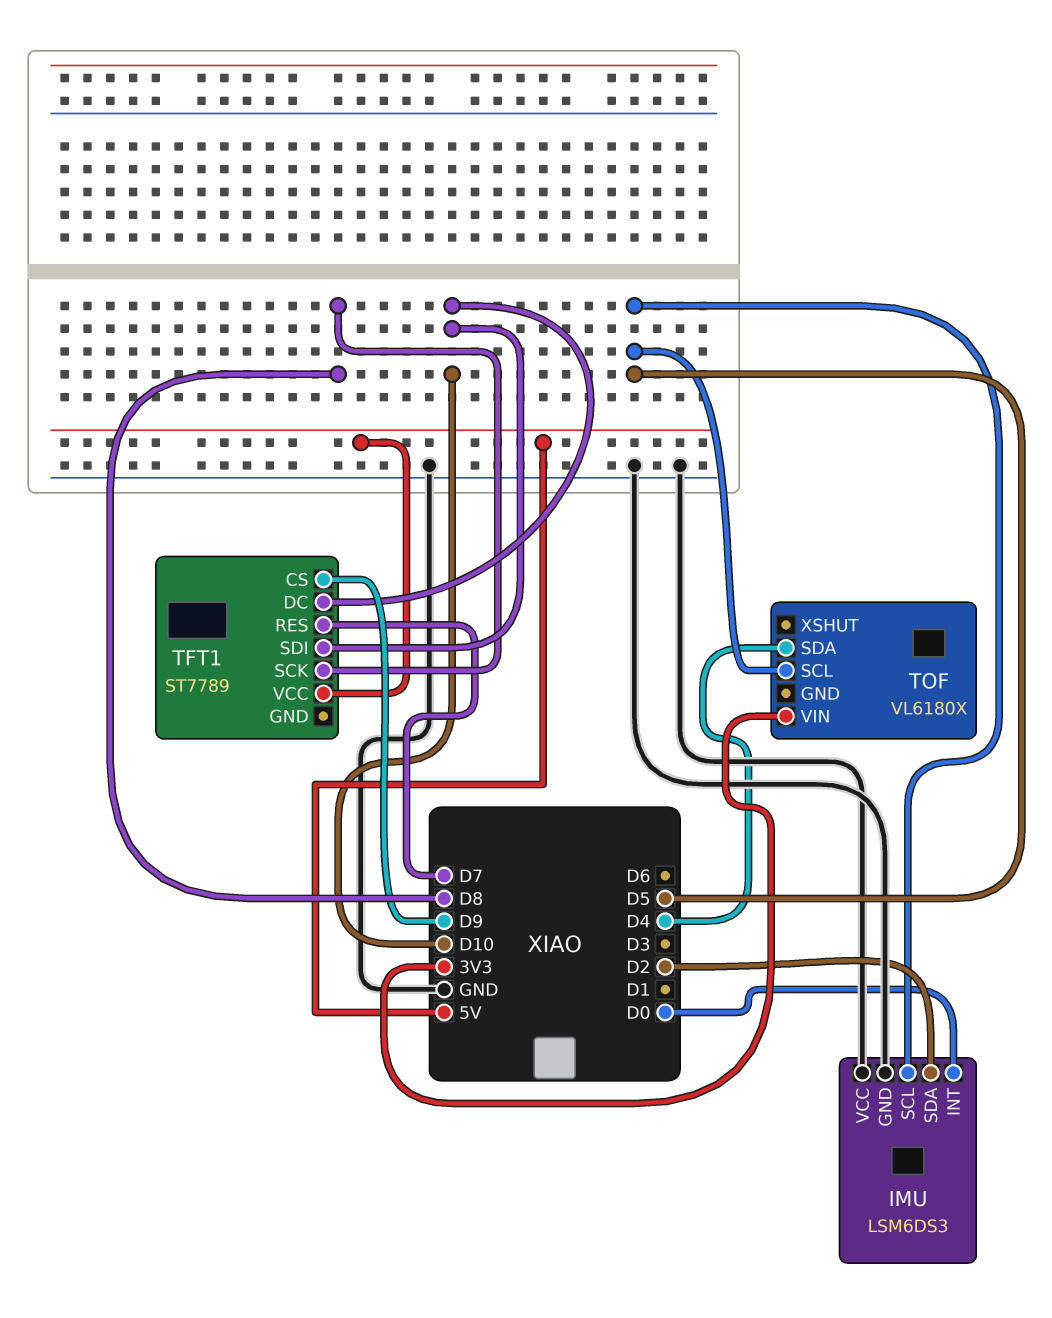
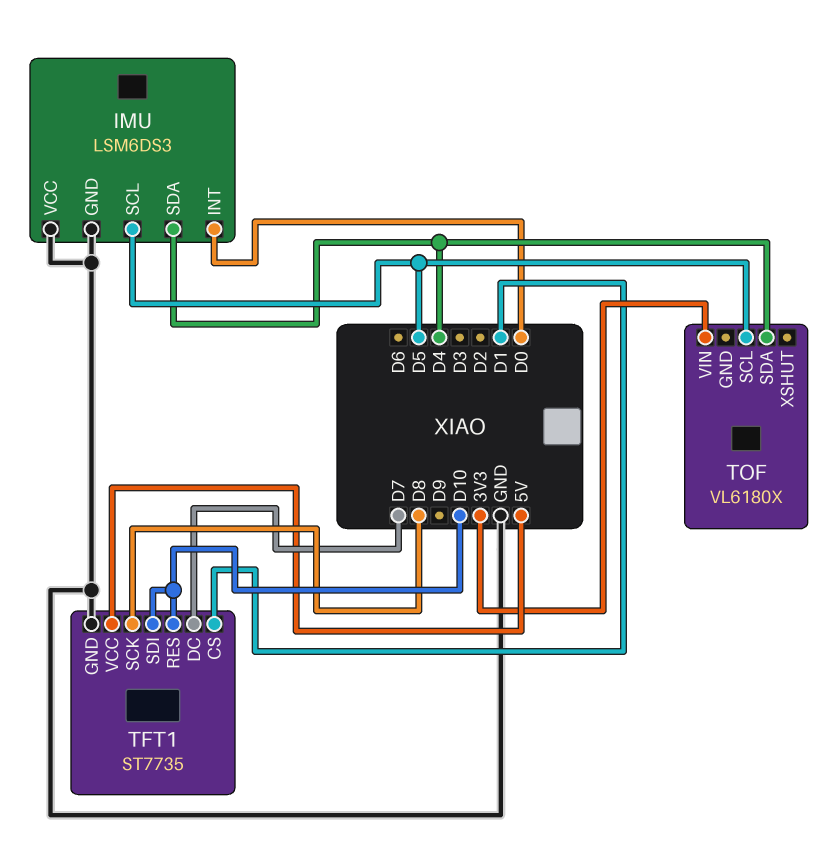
IMU pin SDA: D2 -> D4
TFT1: ST7789 -> ST7735
TFT1 pin CS: D9 -> D1
TFT1 pin DC: D10 -> D7
TFT1 pin GND: none -> GND
TFT1 pin RES: D7 -> D10

